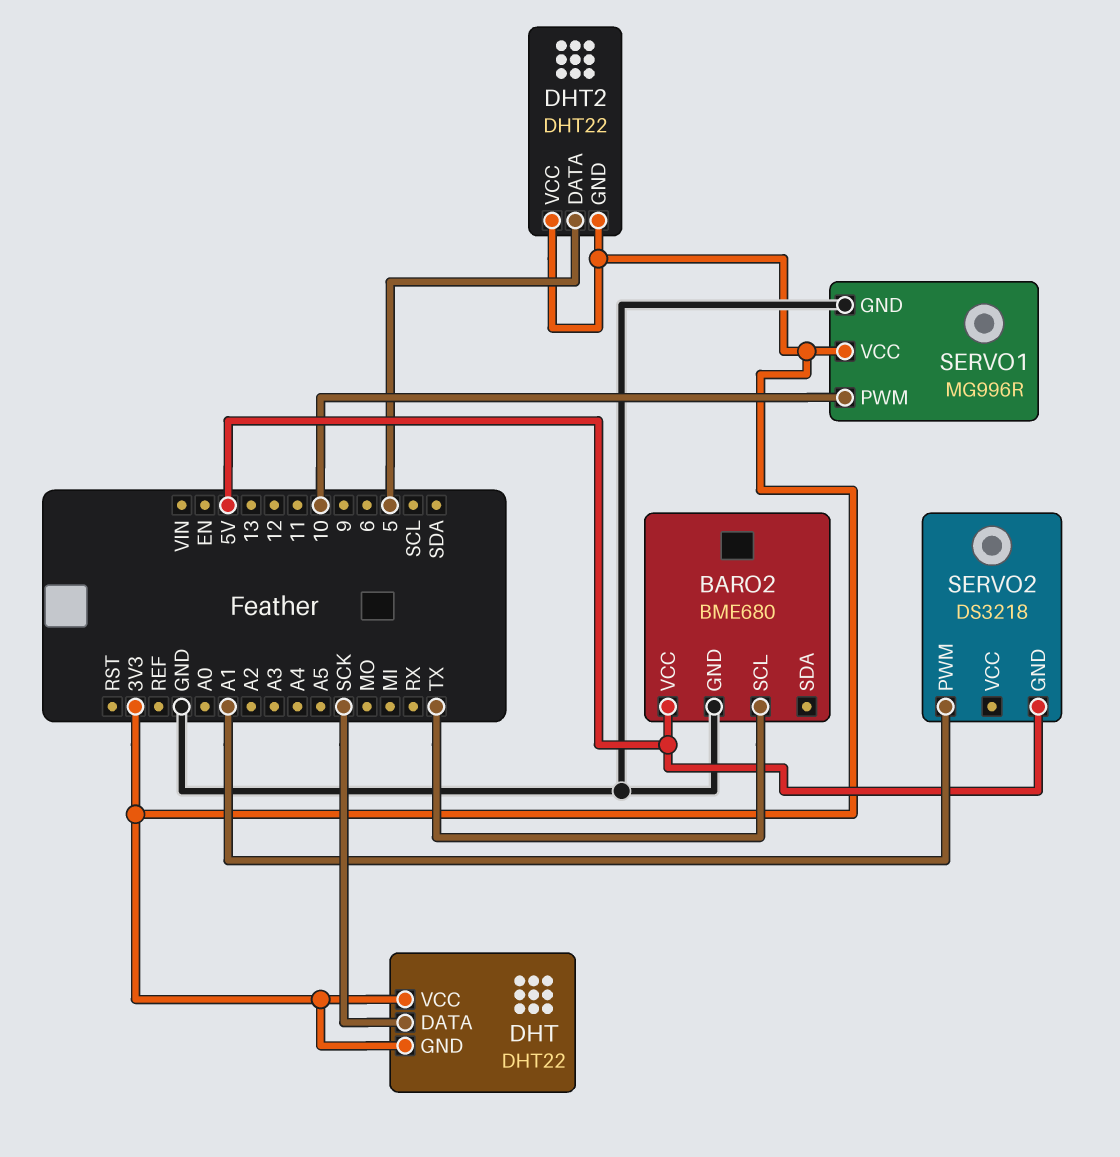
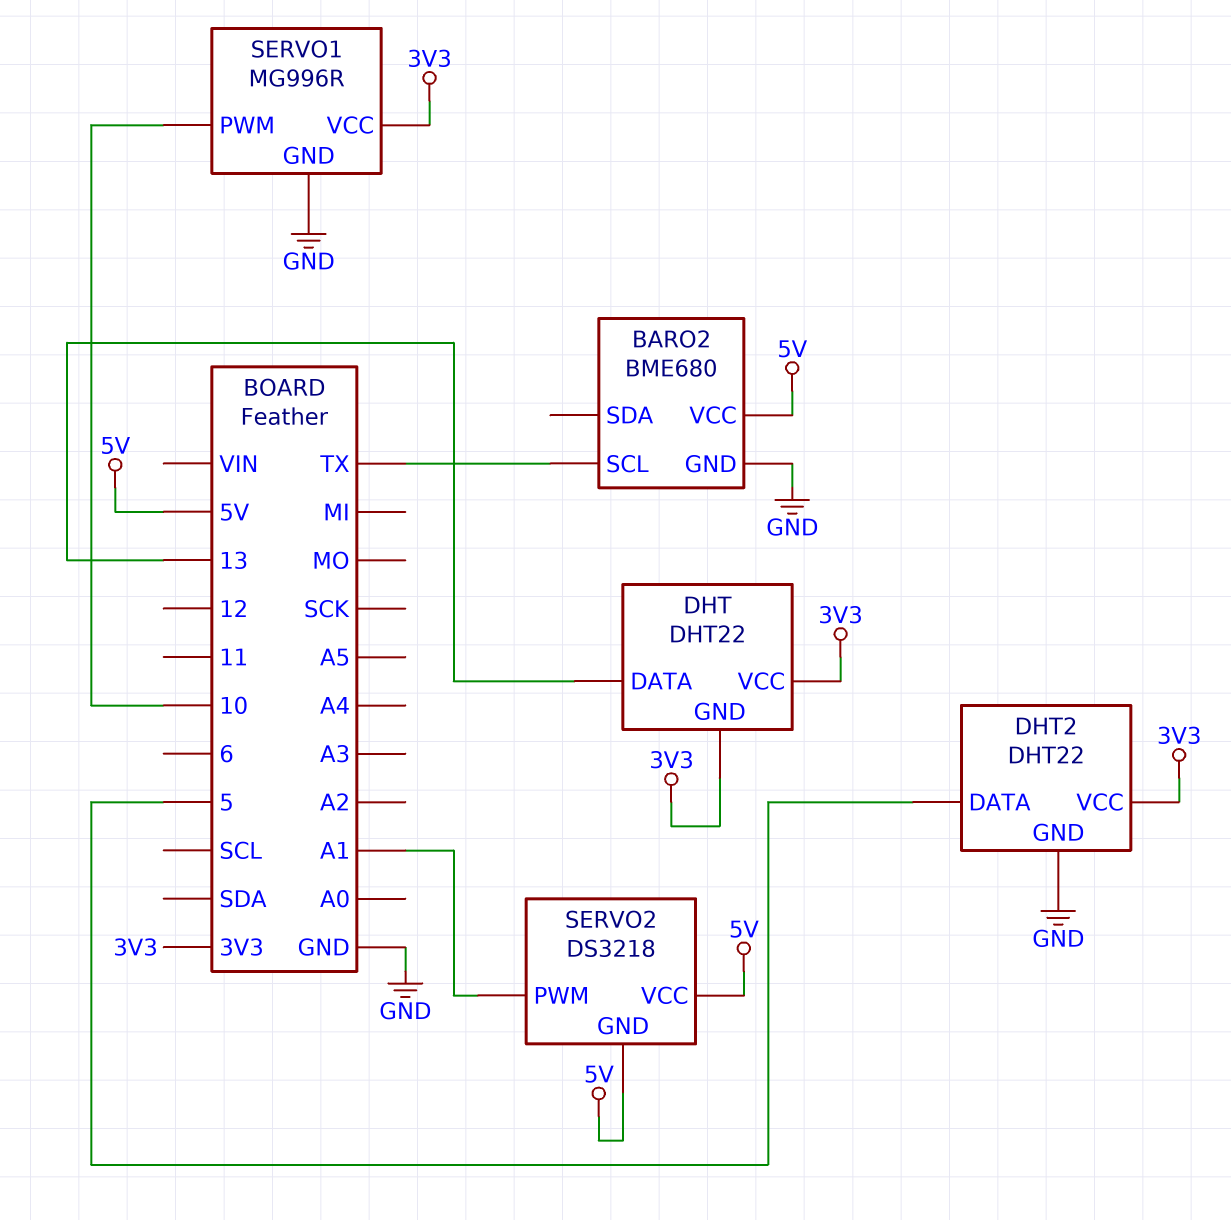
DHT pin DATA: SCK -> 13
DHT2 pin GND: 3V3 -> GND
SERVO2 pin VCC: none -> 5V

